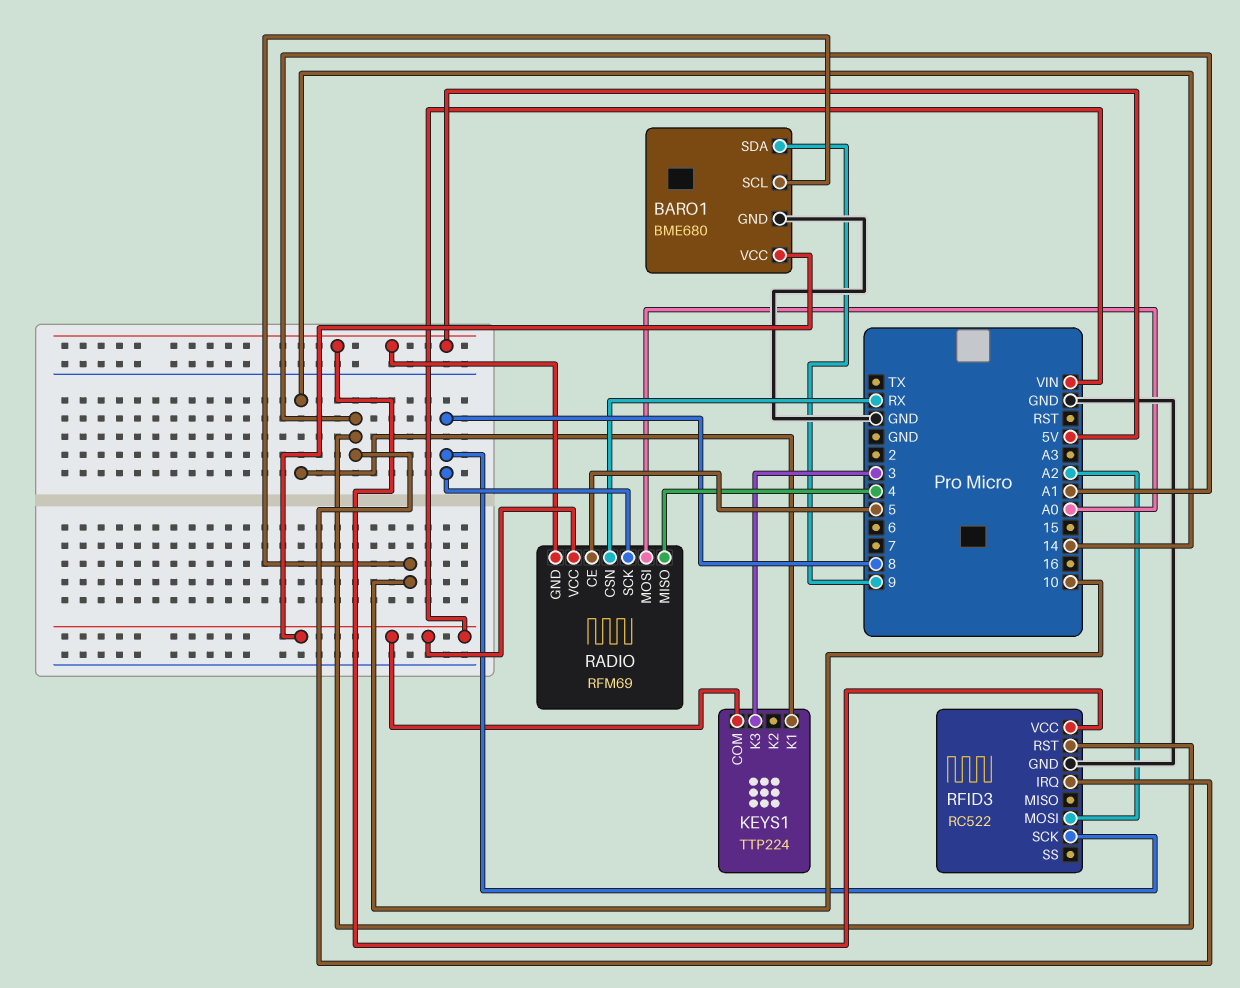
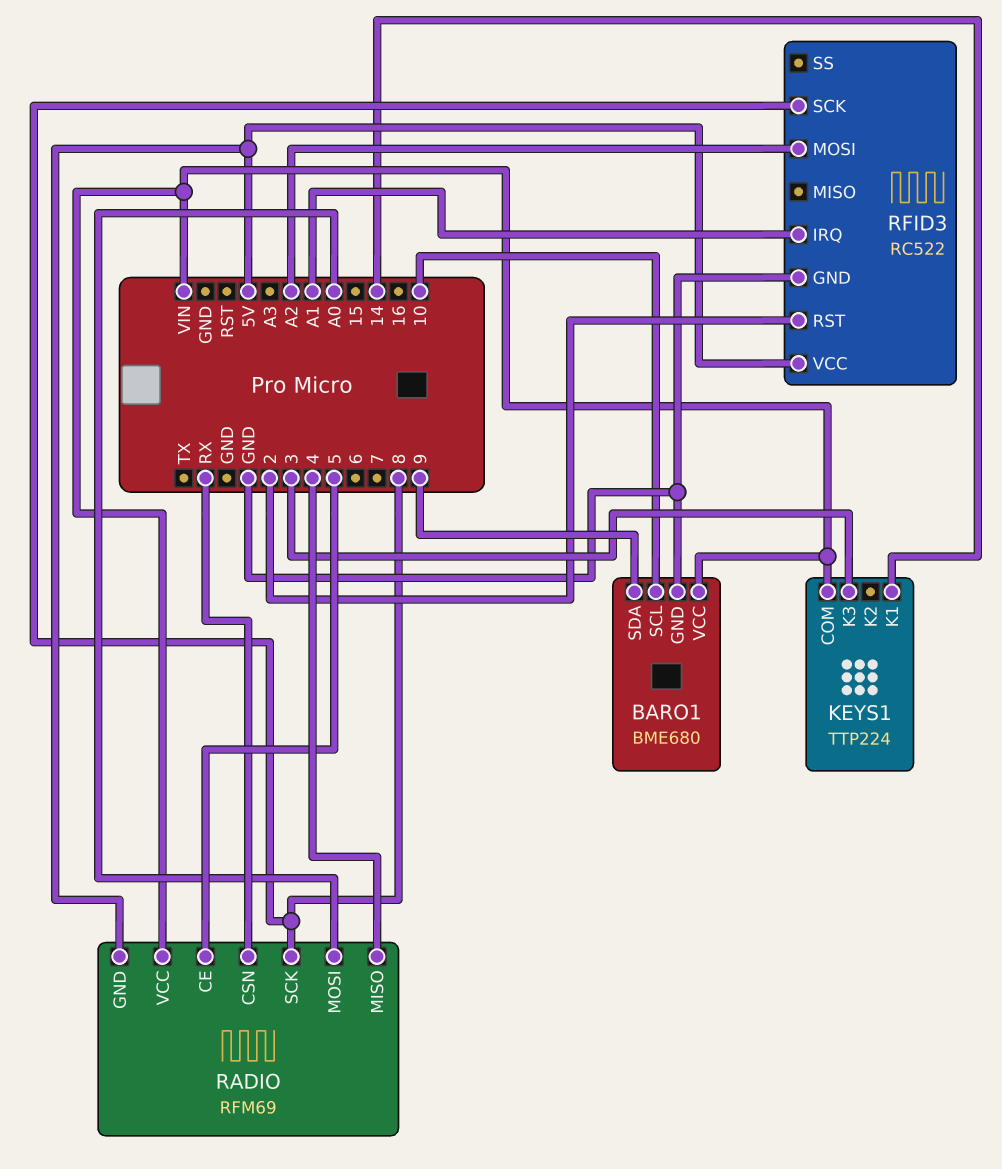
RFID3 pin RST: A1 -> 2

